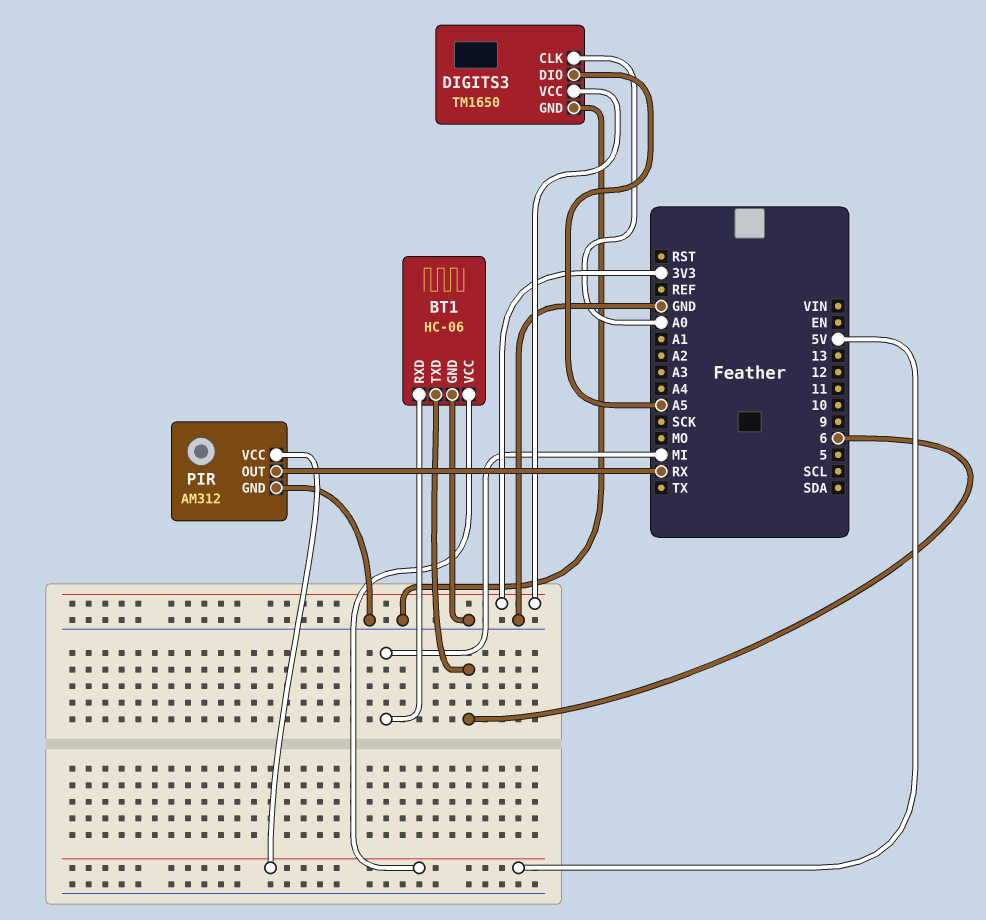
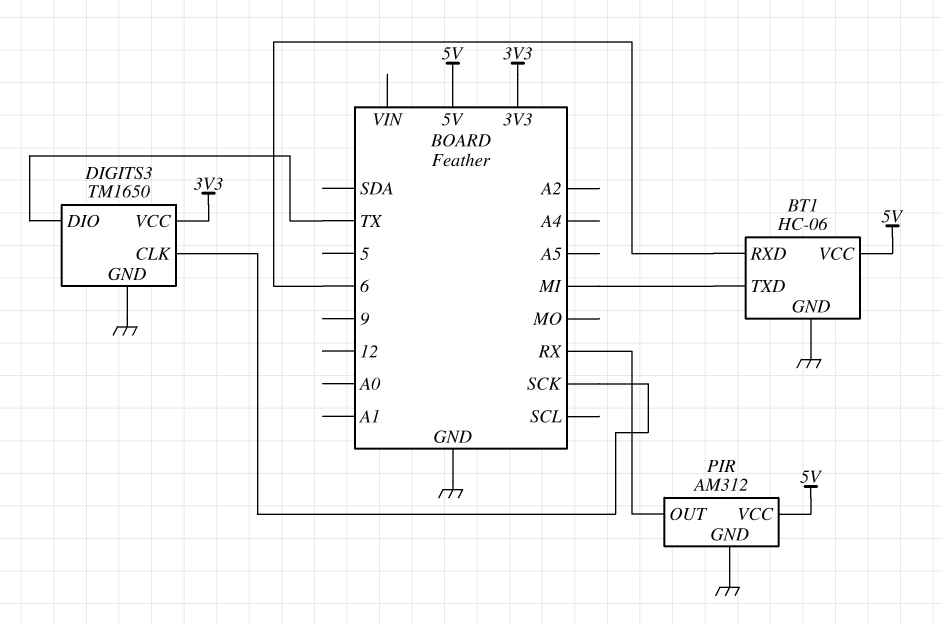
BT1 pin RXD: MI -> 6
BT1 pin TXD: 6 -> MI
DIGITS3 pin CLK: A0 -> SCK
DIGITS3 pin DIO: A5 -> TX

